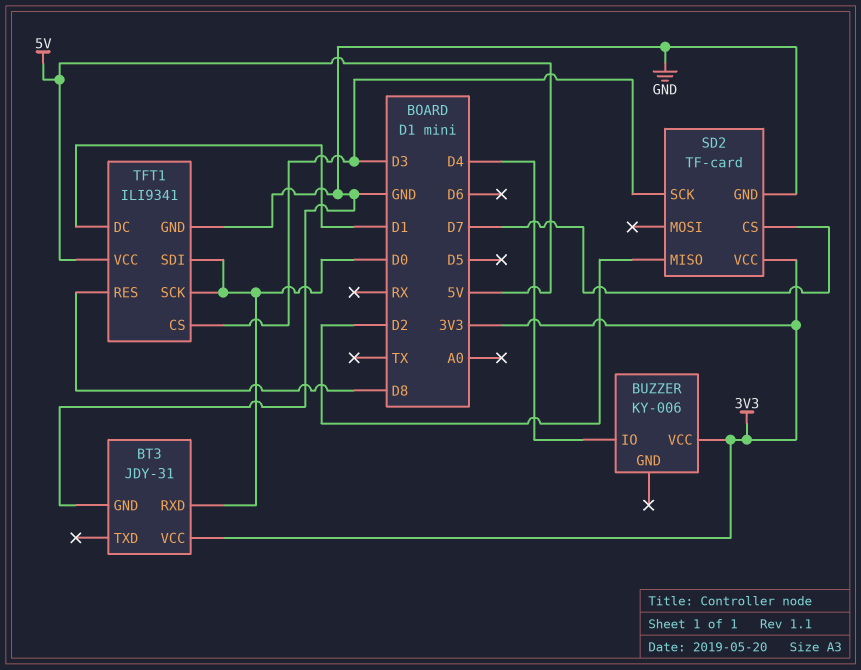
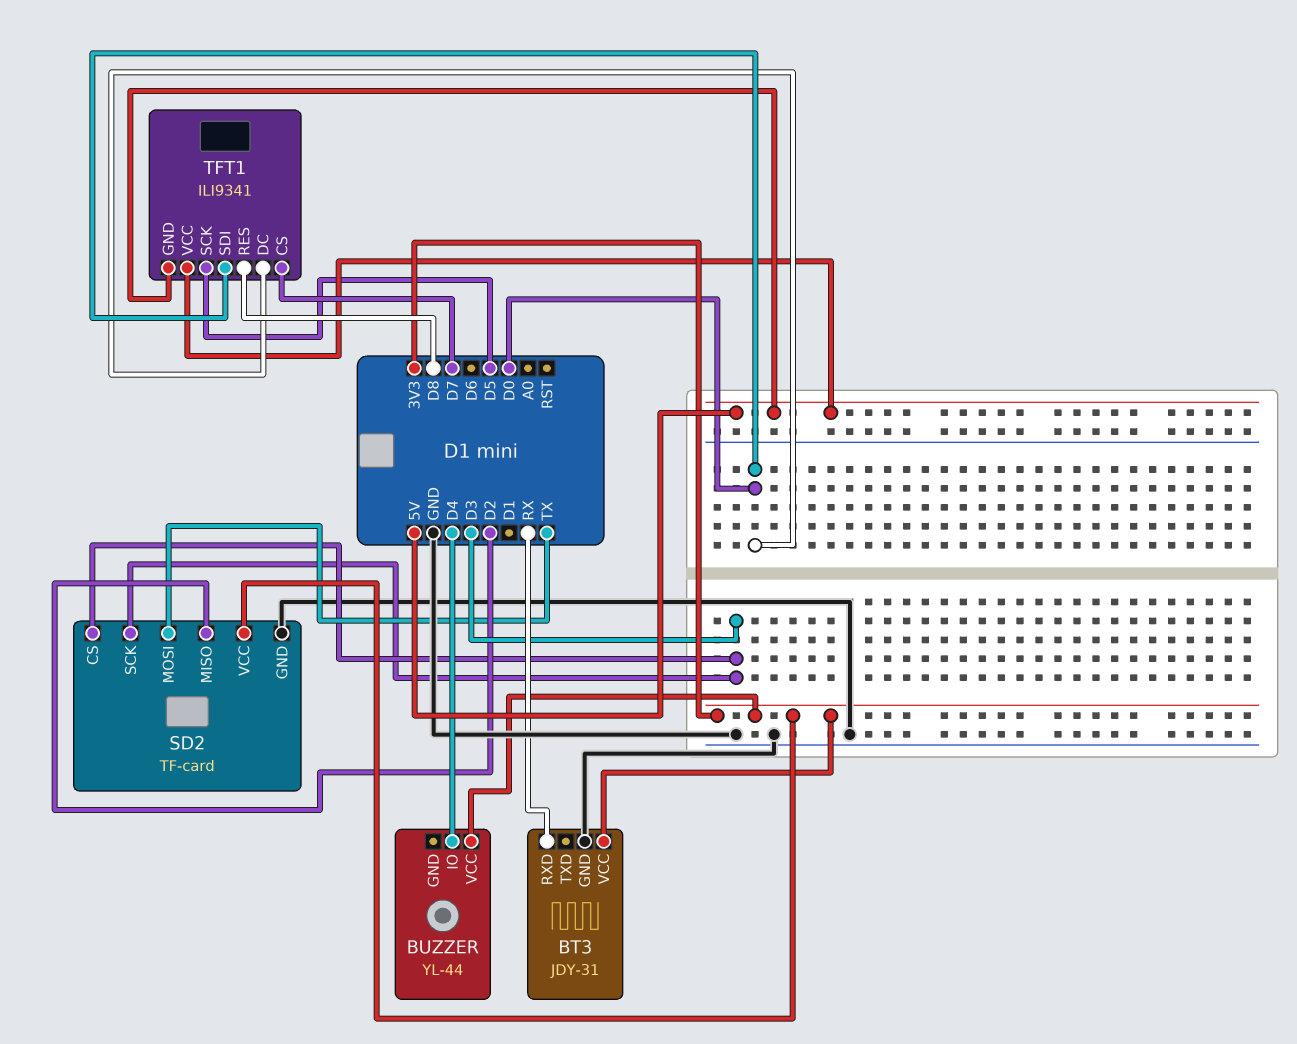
BT3 pin RXD: D0 -> RX
BUZZER: KY-006 -> YL-44
SD2 pin CS: D7 -> D3
SD2 pin MOSI: none -> TX
TFT1 pin CS: D3 -> D7
TFT1 pin DC: D1 -> D0
TFT1 pin GND: GND -> 5V
TFT1 pin SCK: D0 -> D5

